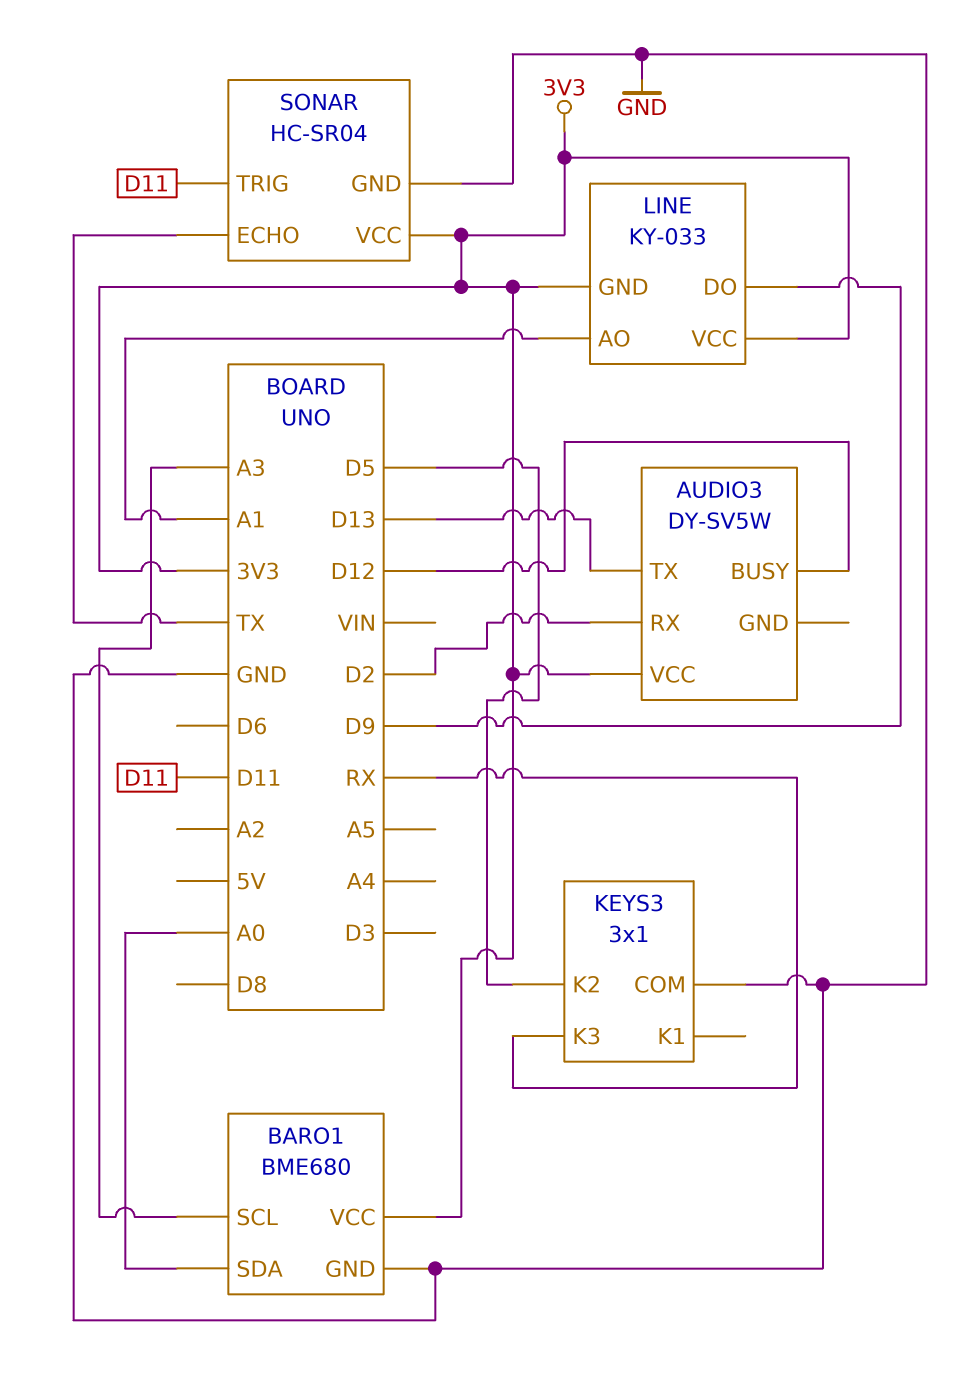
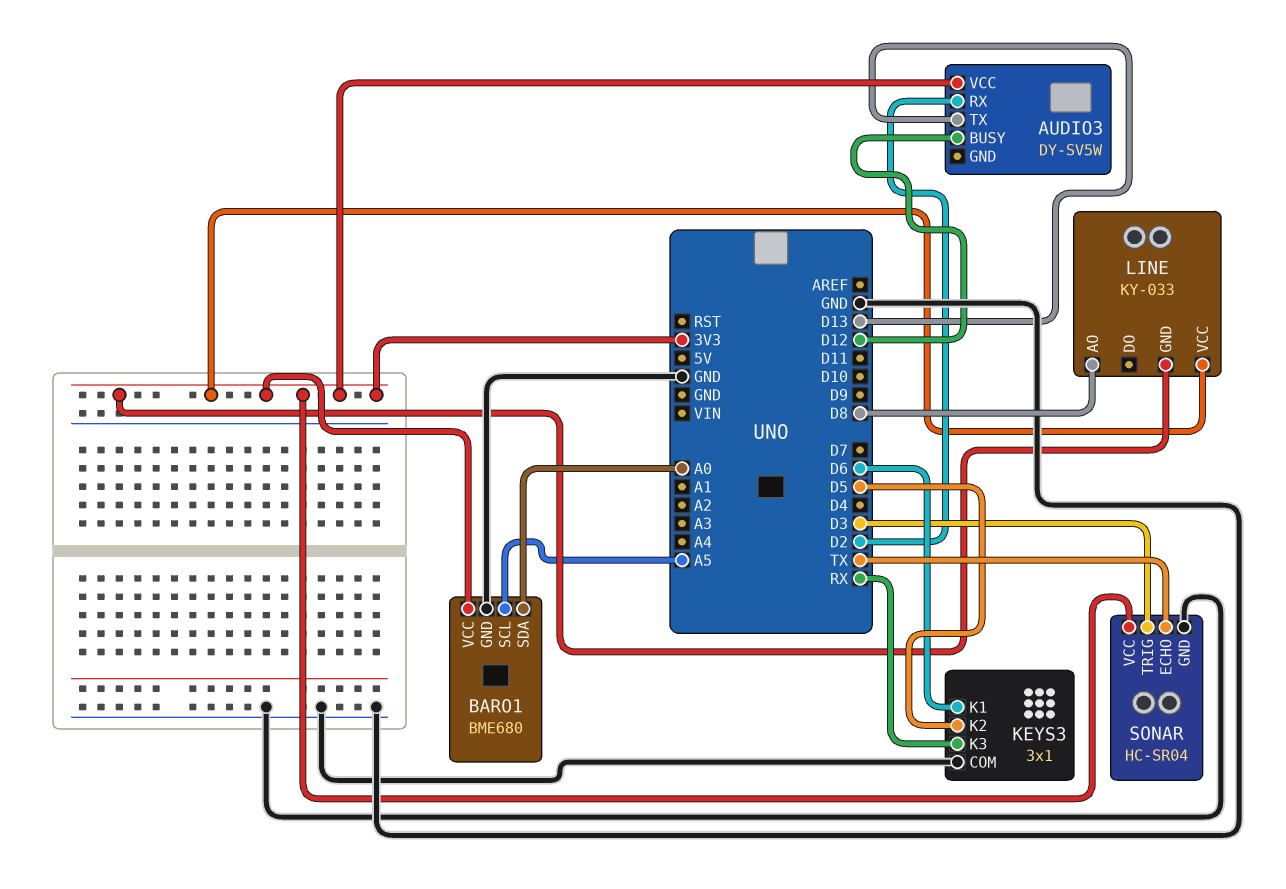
BARO1 pin SCL: A3 -> A5
KEYS3 pin K1: none -> D6
LINE pin AO: A1 -> D8
LINE pin DO: D9 -> none
SONAR pin TRIG: D11 -> D3

